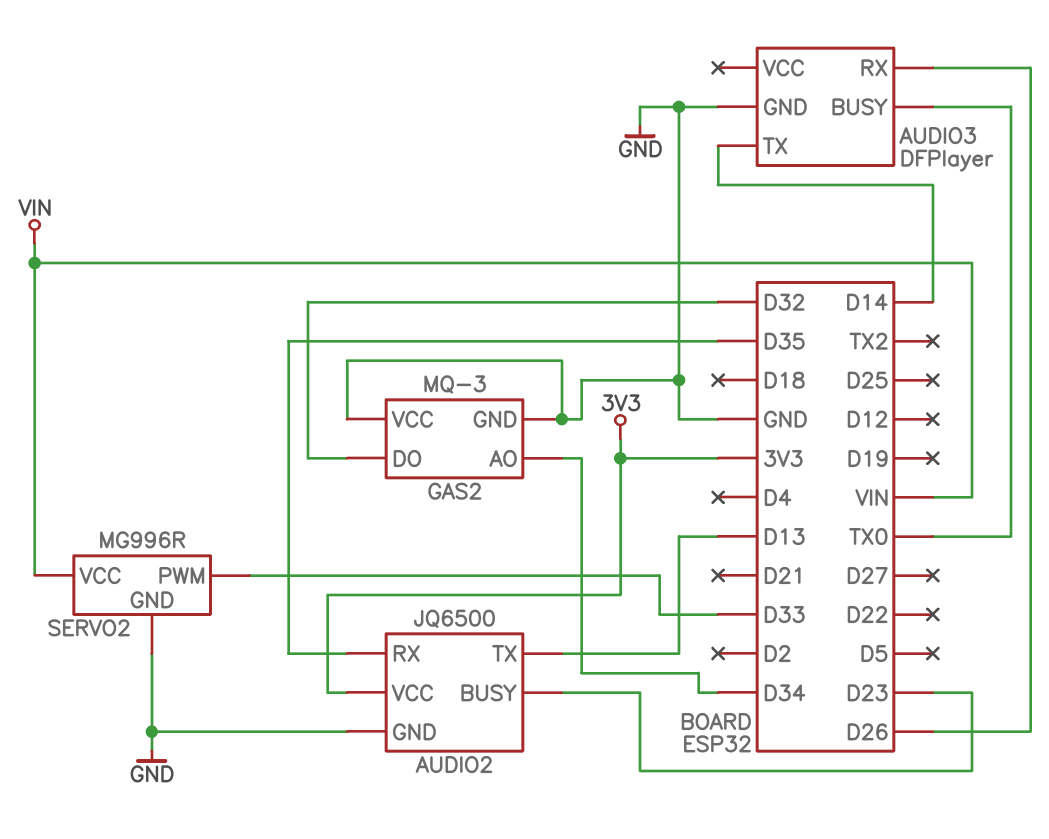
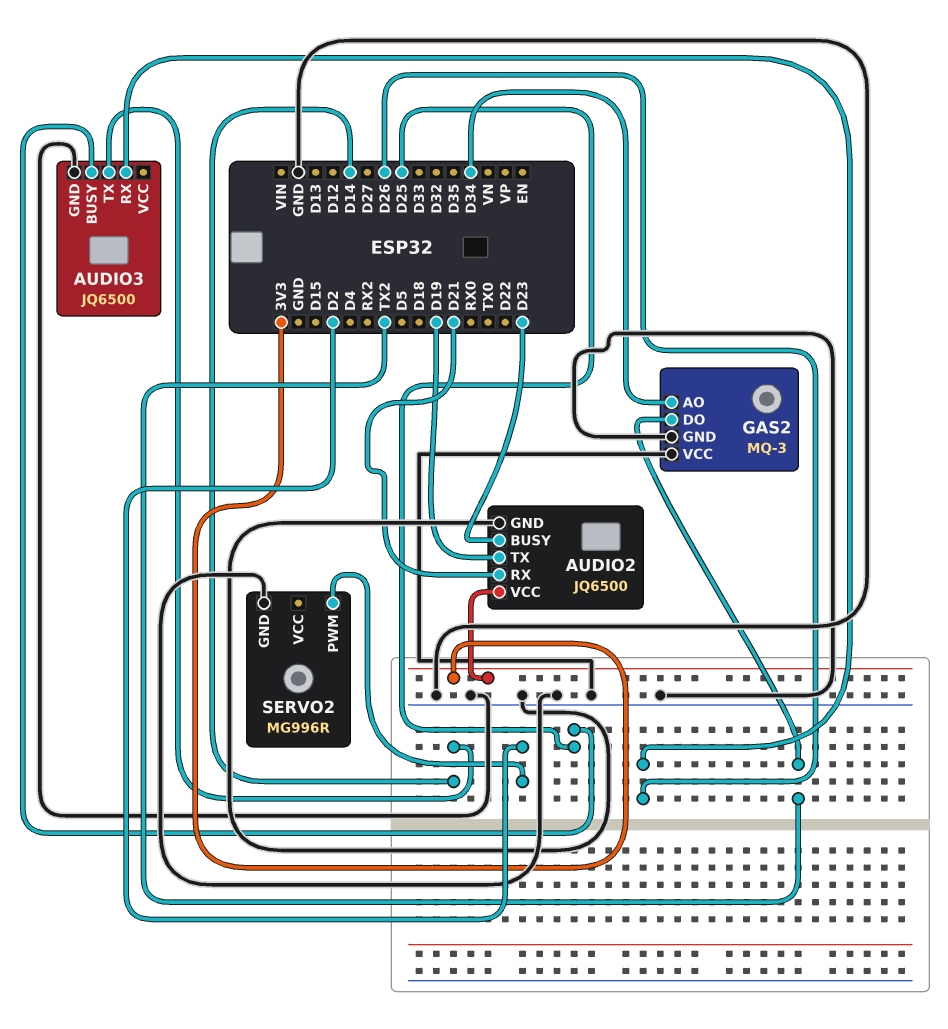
AUDIO2 pin RX: D35 -> D21
AUDIO2 pin TX: D13 -> D19
AUDIO3: DFPlayer -> JQ6500
AUDIO3 pin BUSY: TX0 -> D25
GAS2 pin DO: D32 -> TX2
SERVO2 pin PWM: D33 -> D2
SERVO2 pin VCC: VIN -> none

